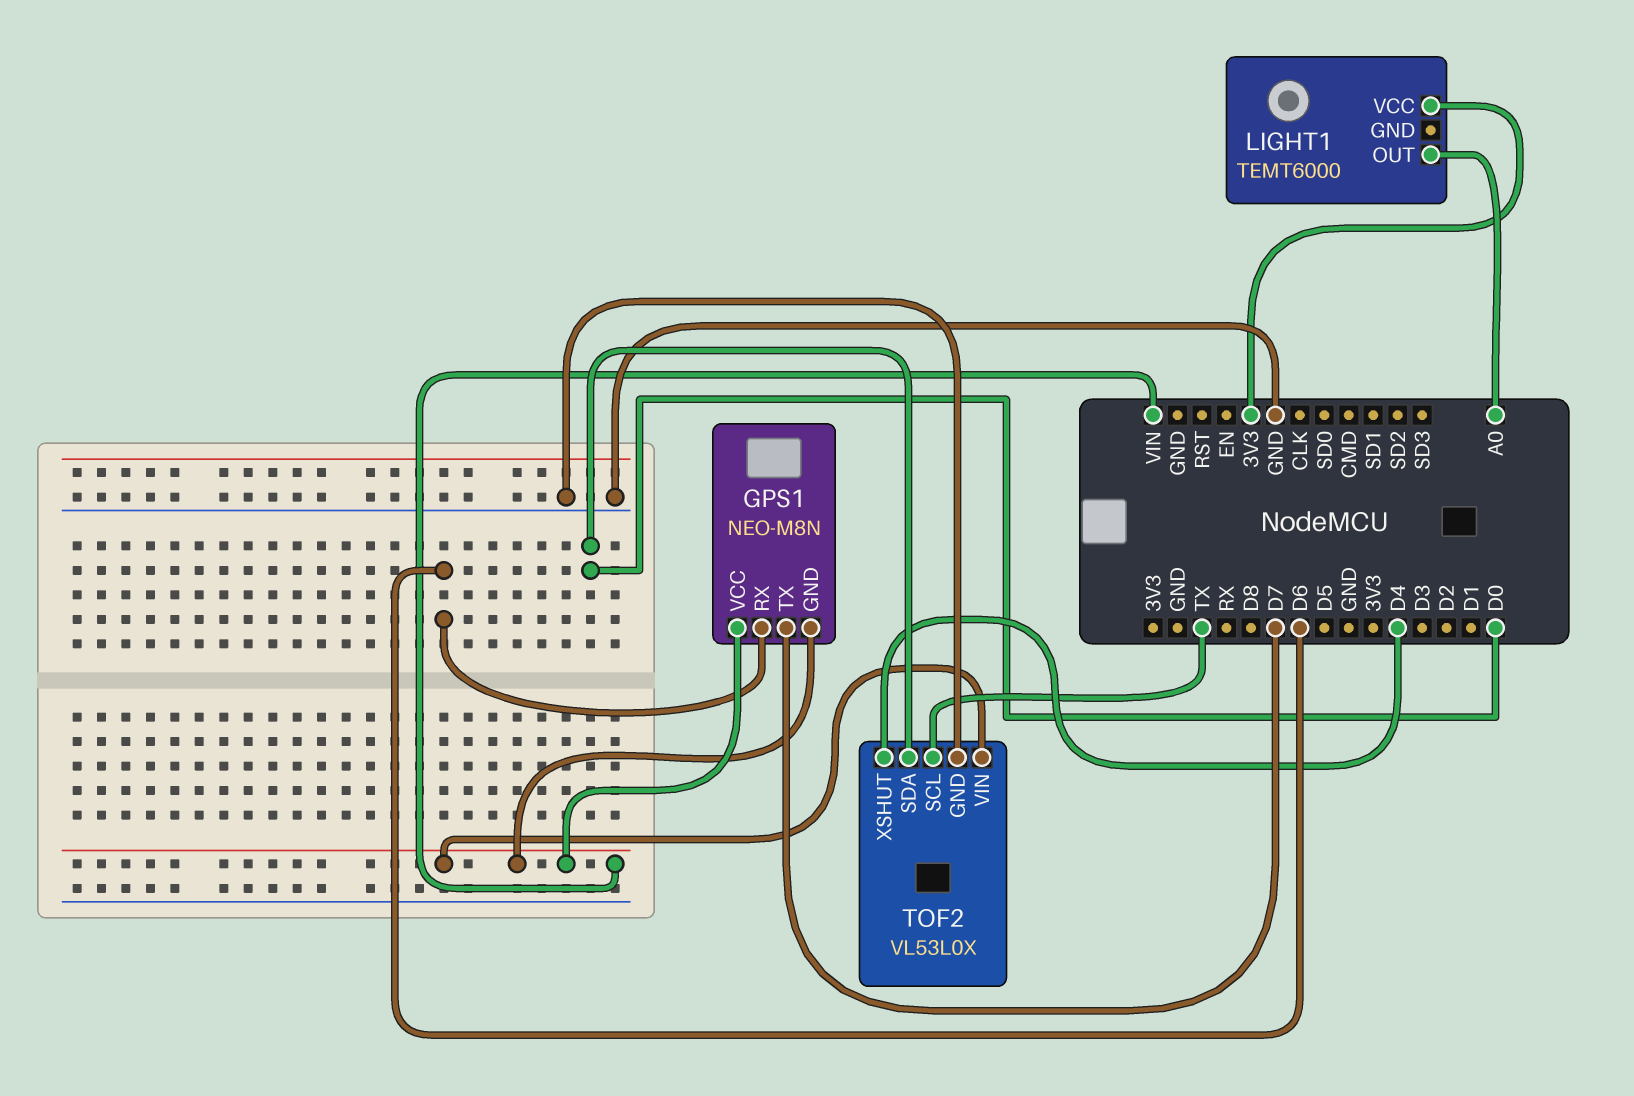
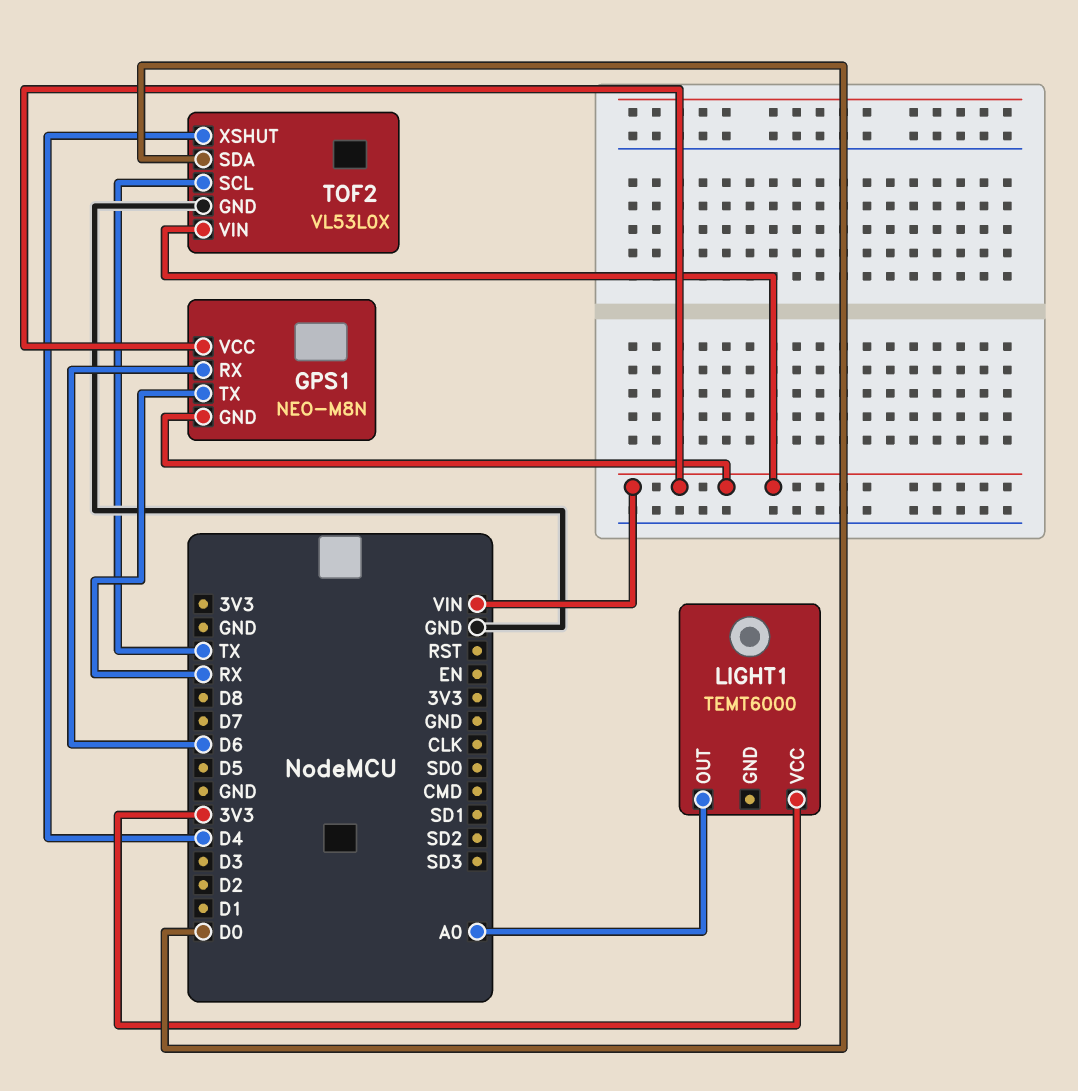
GPS1 pin TX: D7 -> RX

